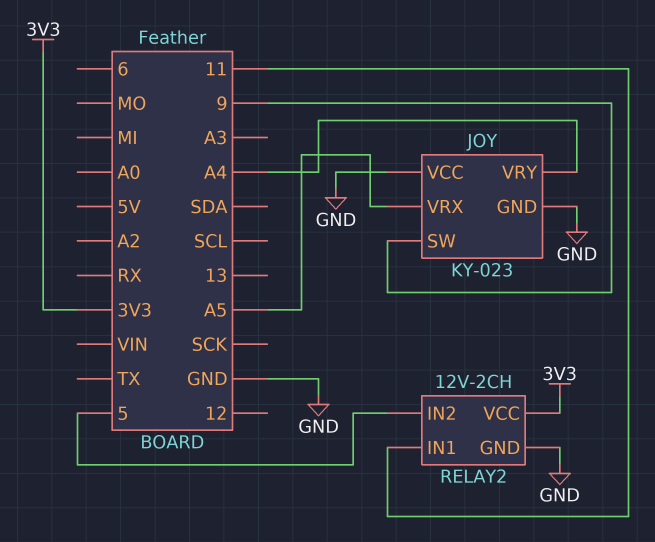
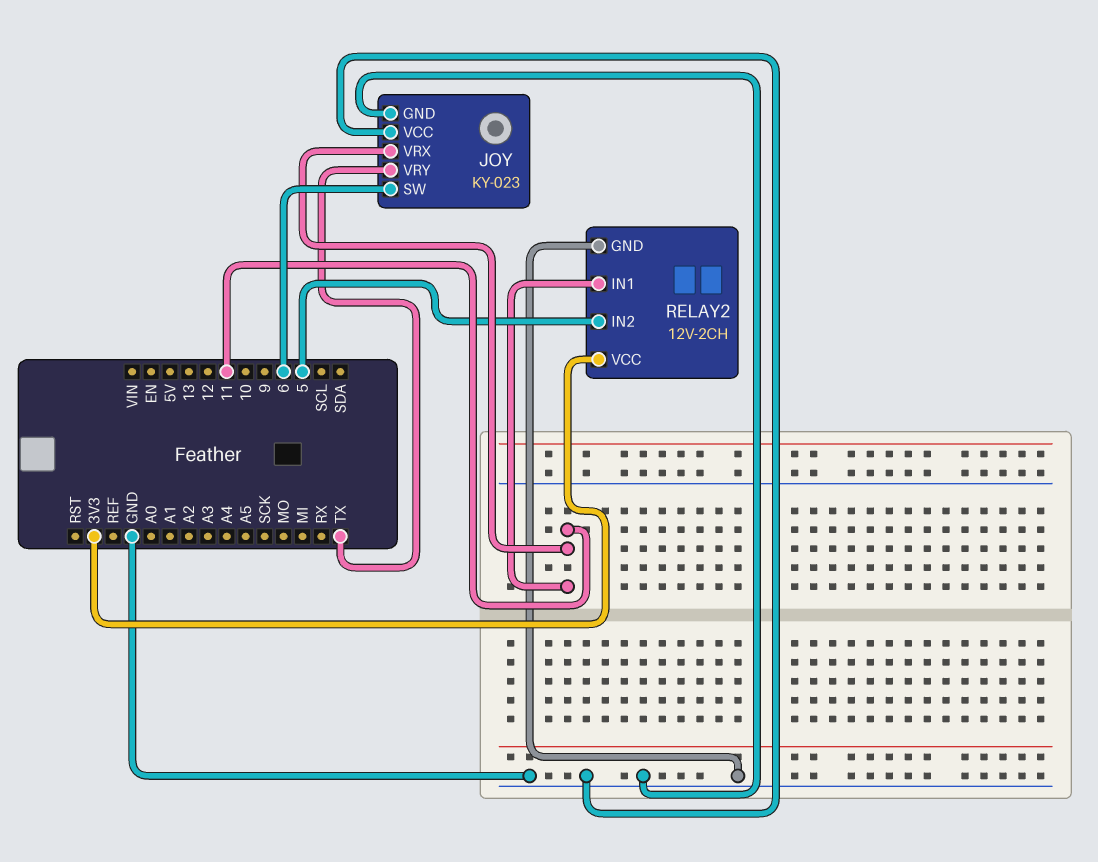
JOY pin SW: 9 -> 6
JOY pin VRX: A5 -> 11
JOY pin VRY: A4 -> TX

